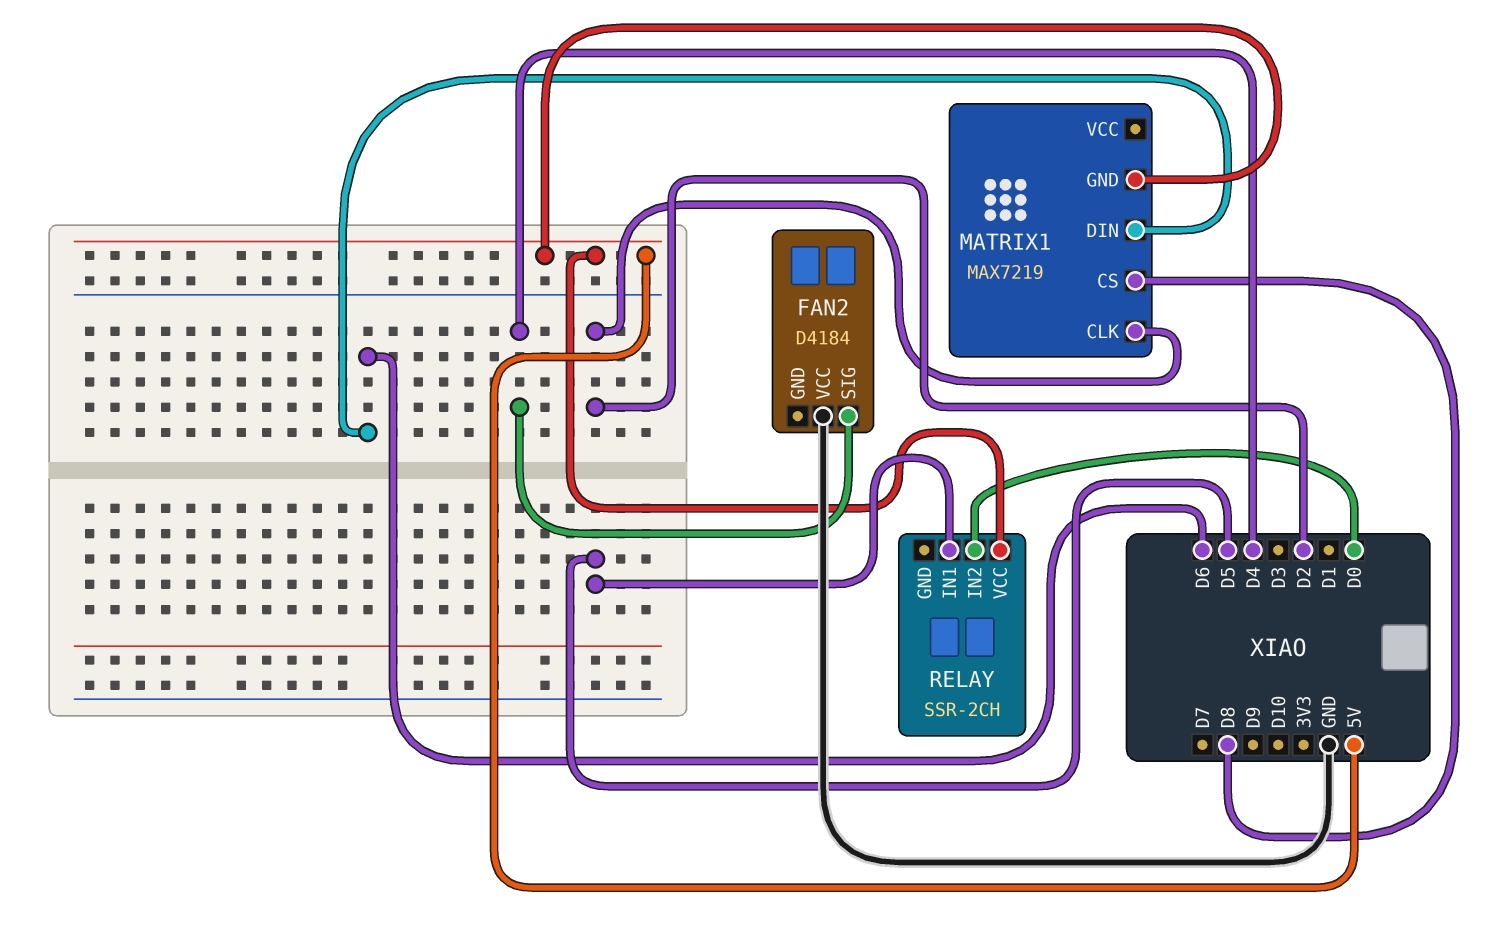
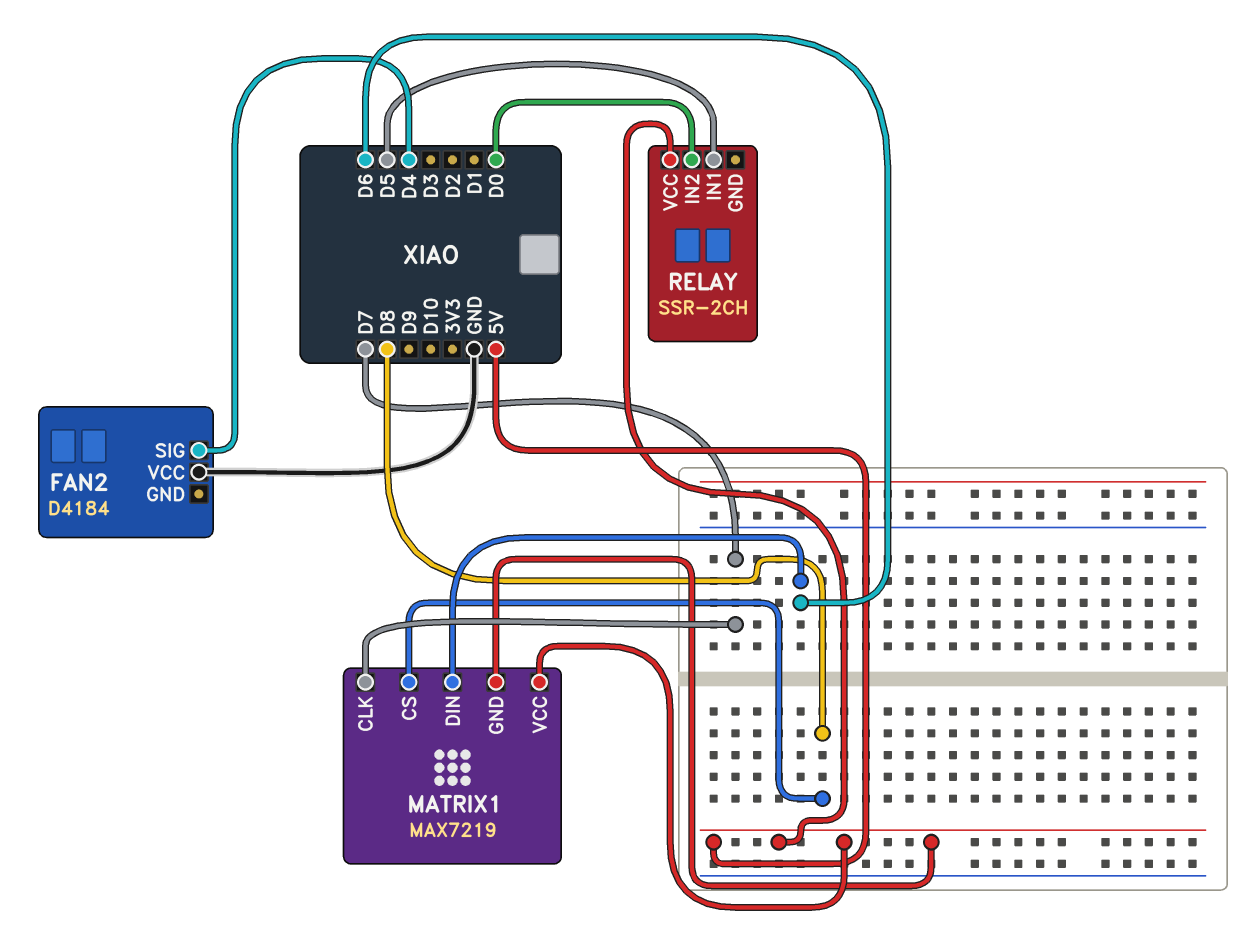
MATRIX1 pin CLK: D2 -> D7
MATRIX1 pin VCC: none -> 5V

